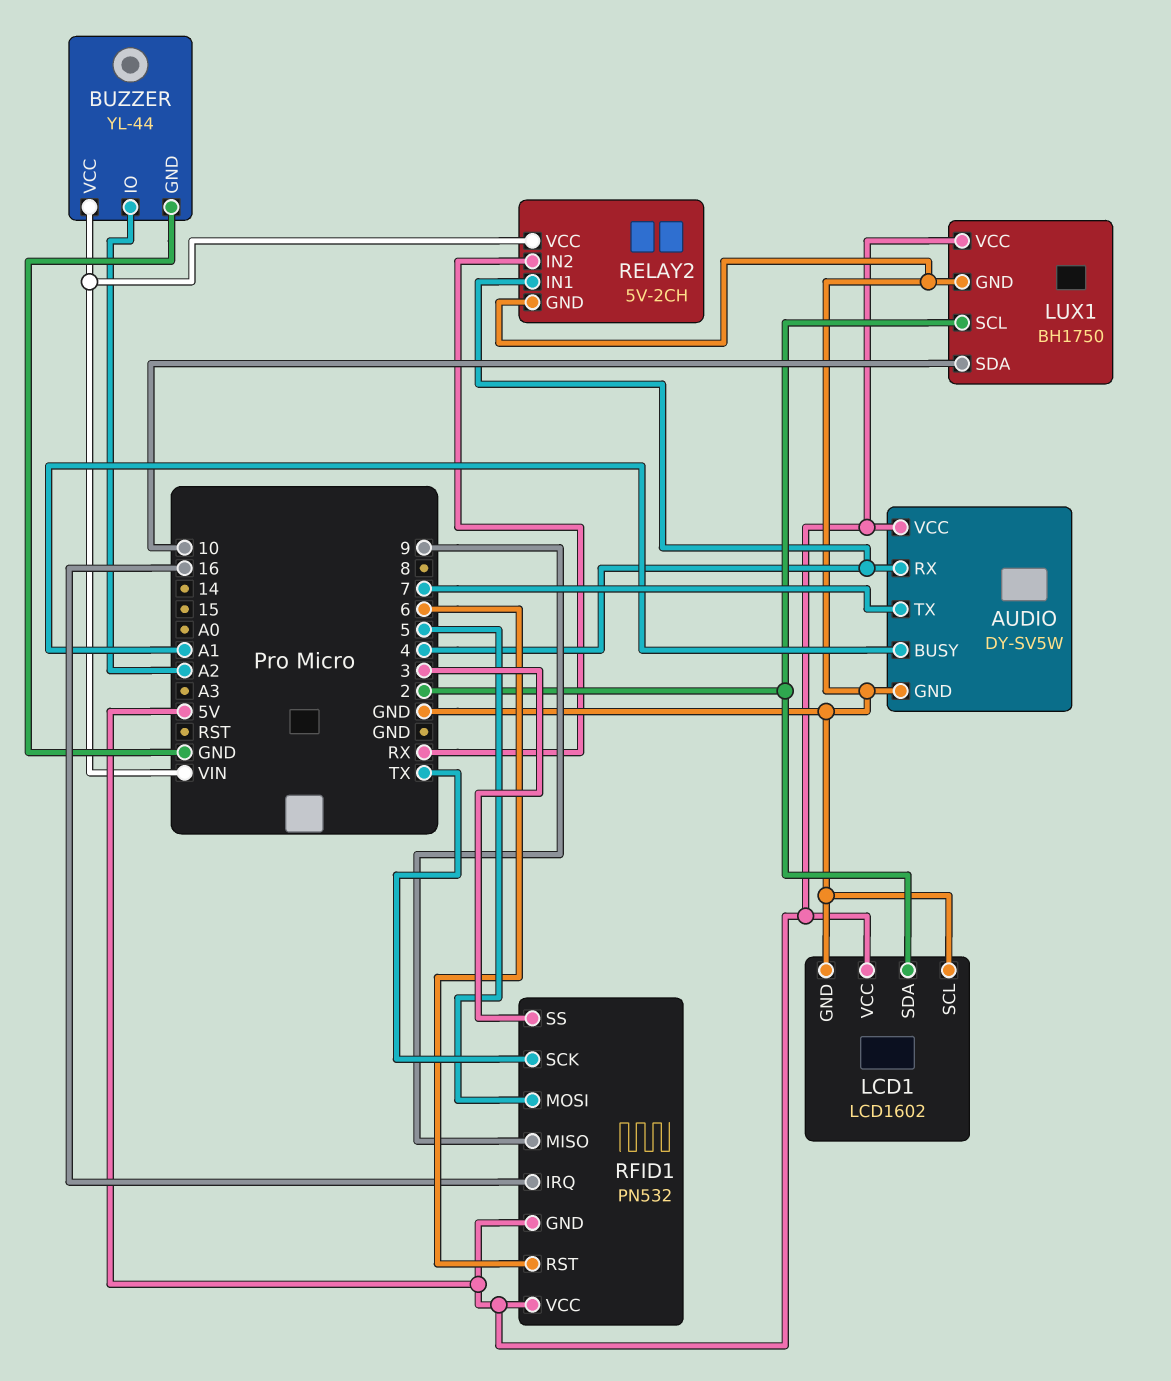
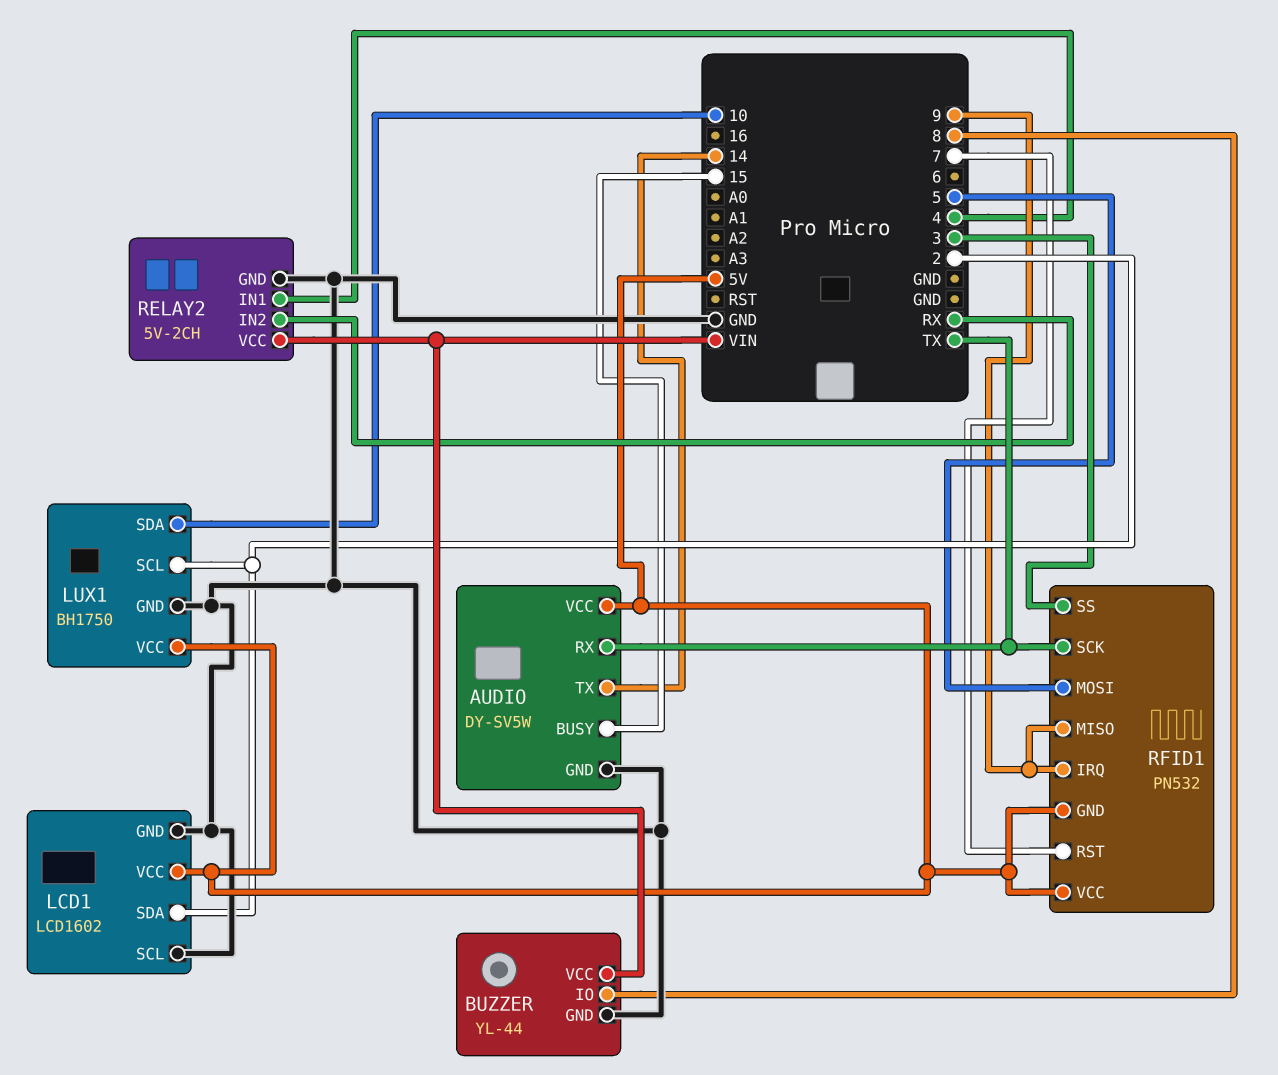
AUDIO pin BUSY: A1 -> 15
AUDIO pin RX: 4 -> TX
AUDIO pin TX: 7 -> 14
BUZZER pin IO: A2 -> 8
RFID1 pin IRQ: 16 -> 9
RFID1 pin RST: 6 -> 7

